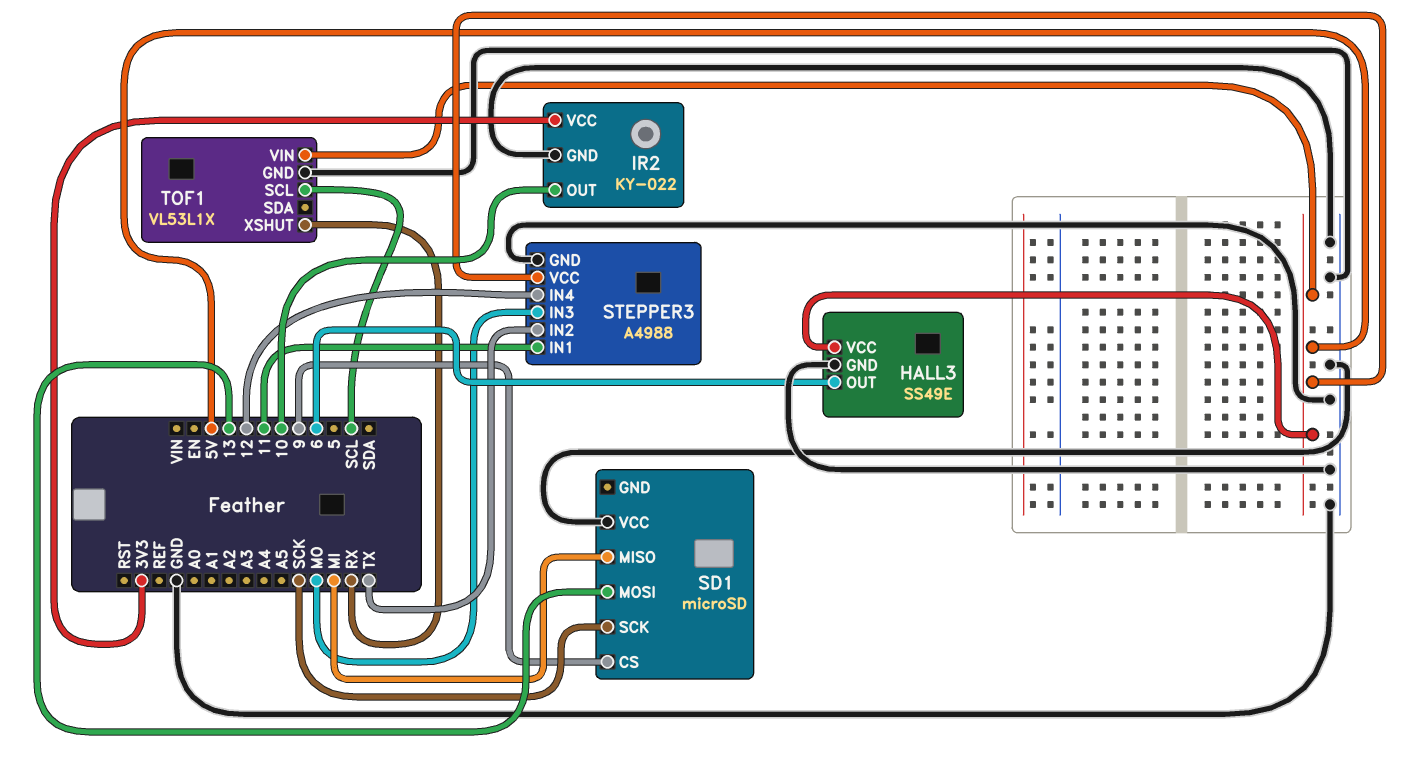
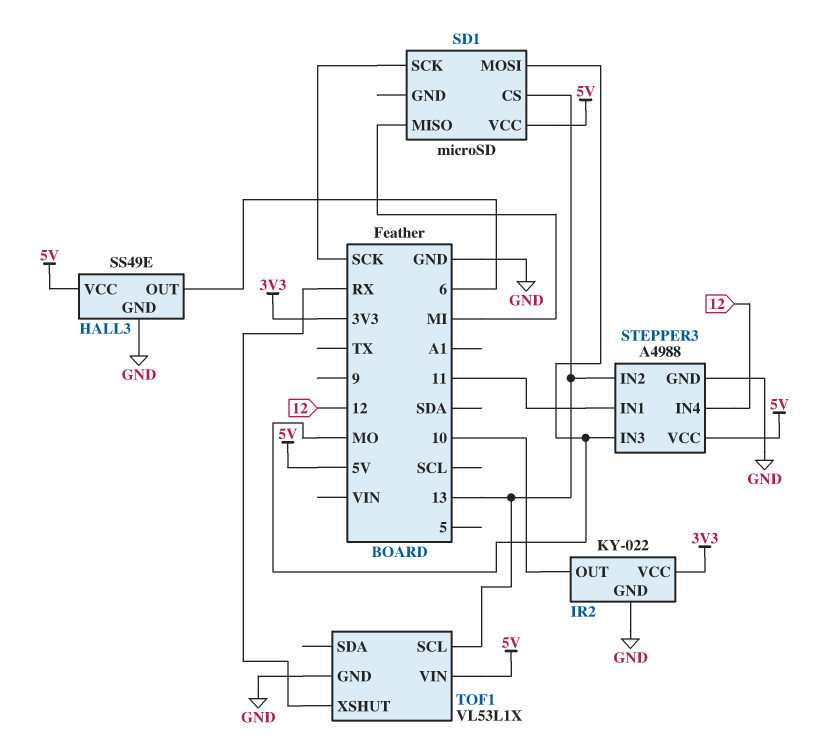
SD1 pin CS: 9 -> 13
SD1 pin MOSI: 13 -> MO
SD1 pin VCC: GND -> 5V
STEPPER3 pin IN2: TX -> 13
TOF1 pin SCL: SCL -> 13

